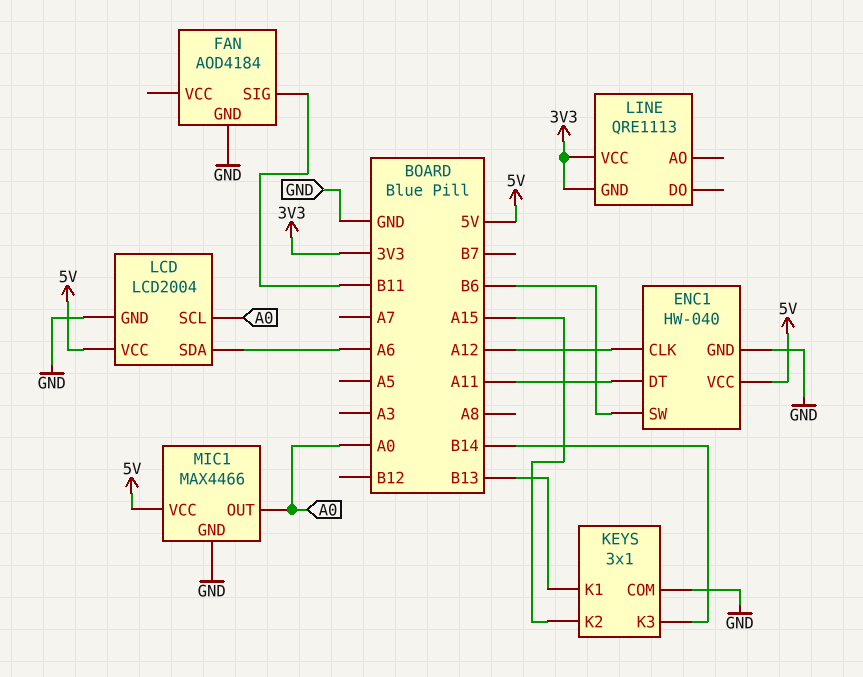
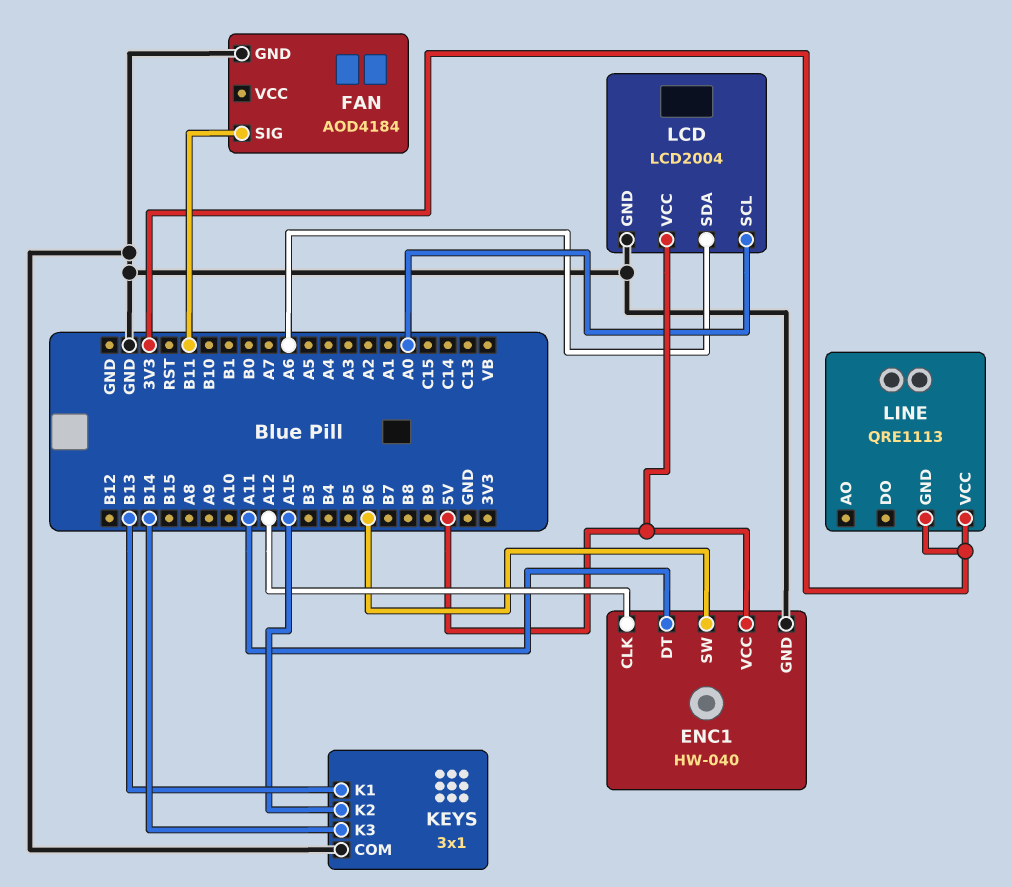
MIC1: MAX4466 -> none
MIC1 pin GND: GND -> none
MIC1 pin OUT: A0 -> none
MIC1 pin VCC: 5V -> none

